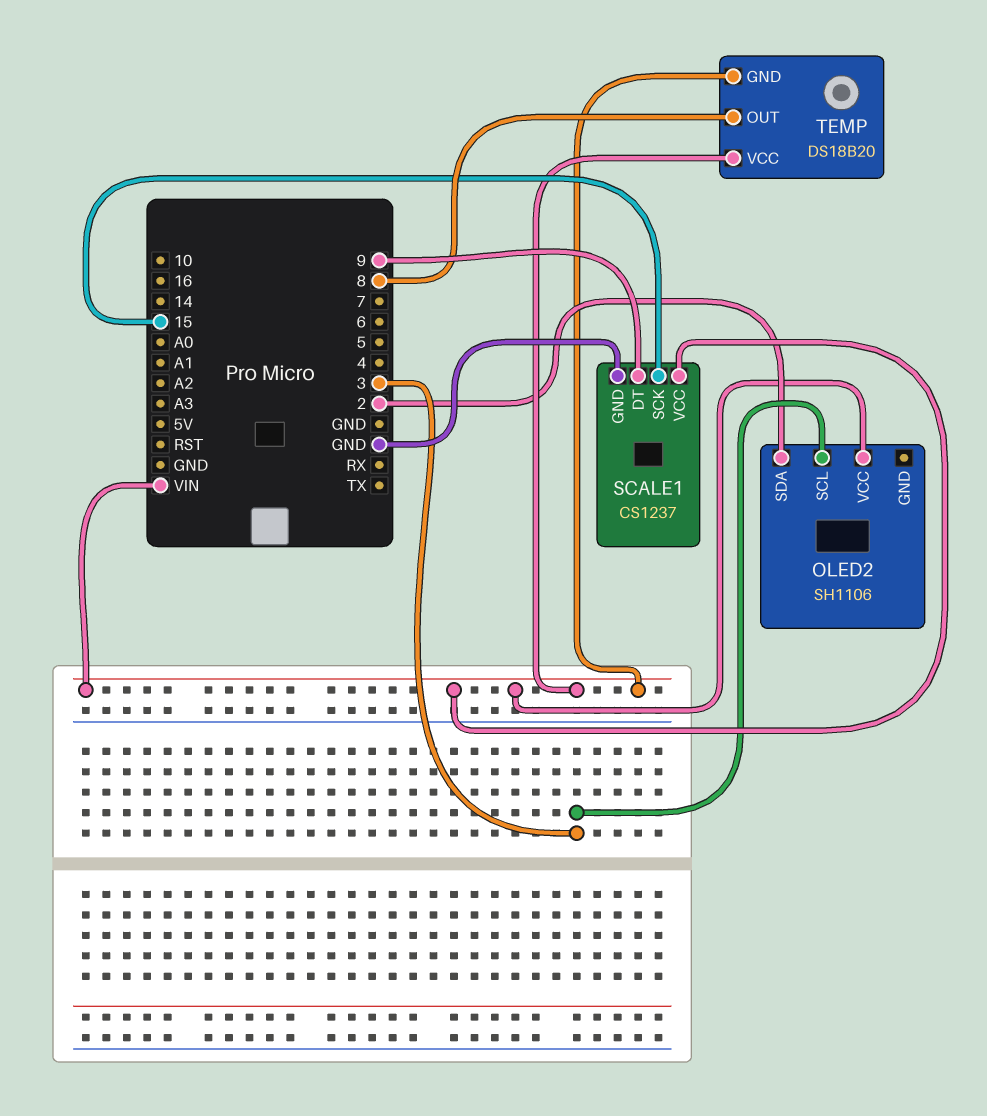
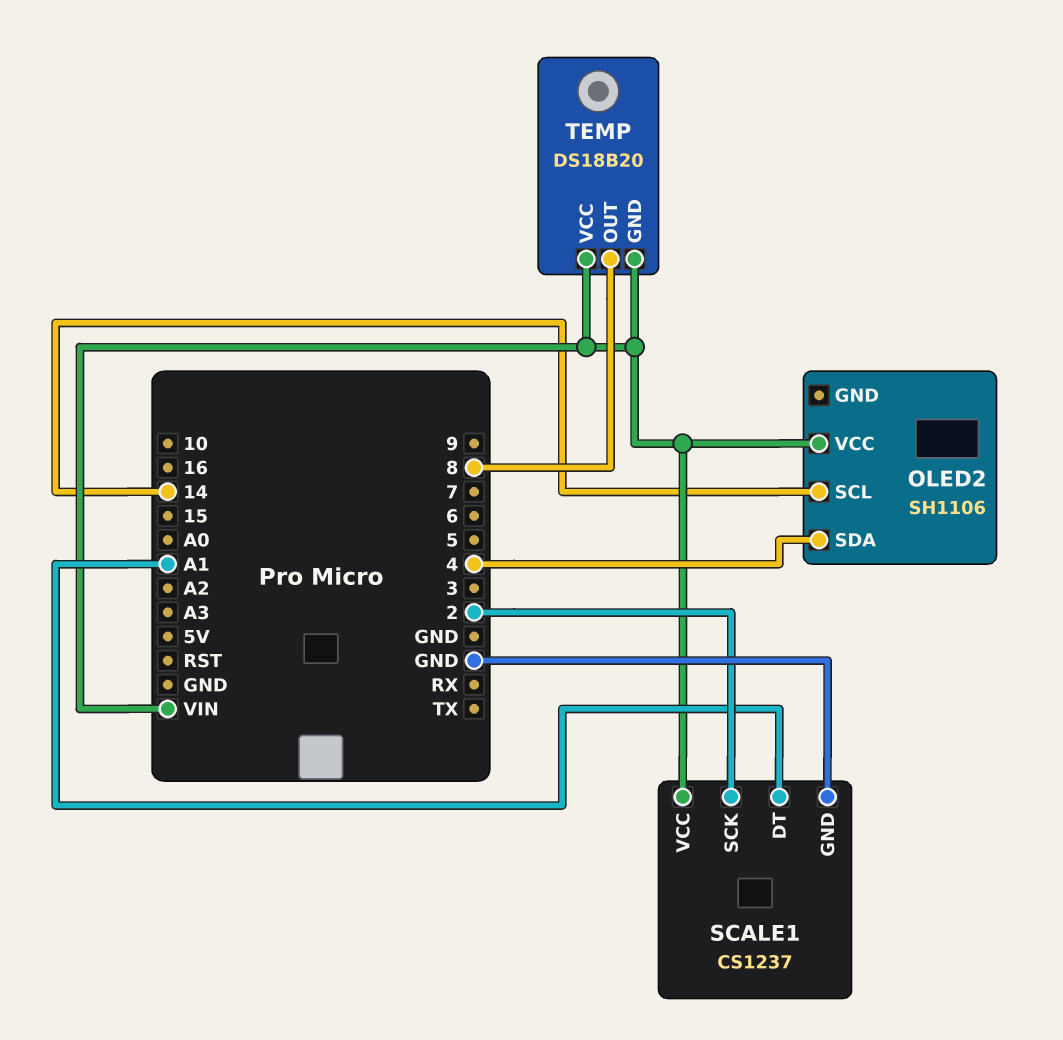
OLED2 pin SCL: 3 -> 14
OLED2 pin SDA: 2 -> 4
SCALE1 pin DT: 9 -> A1
SCALE1 pin SCK: 15 -> 2

